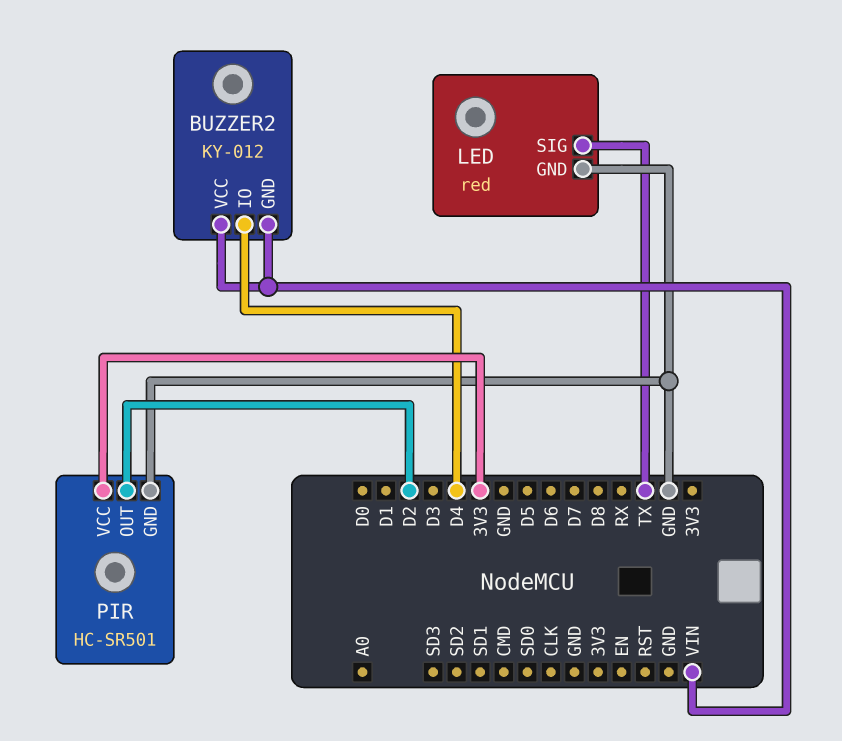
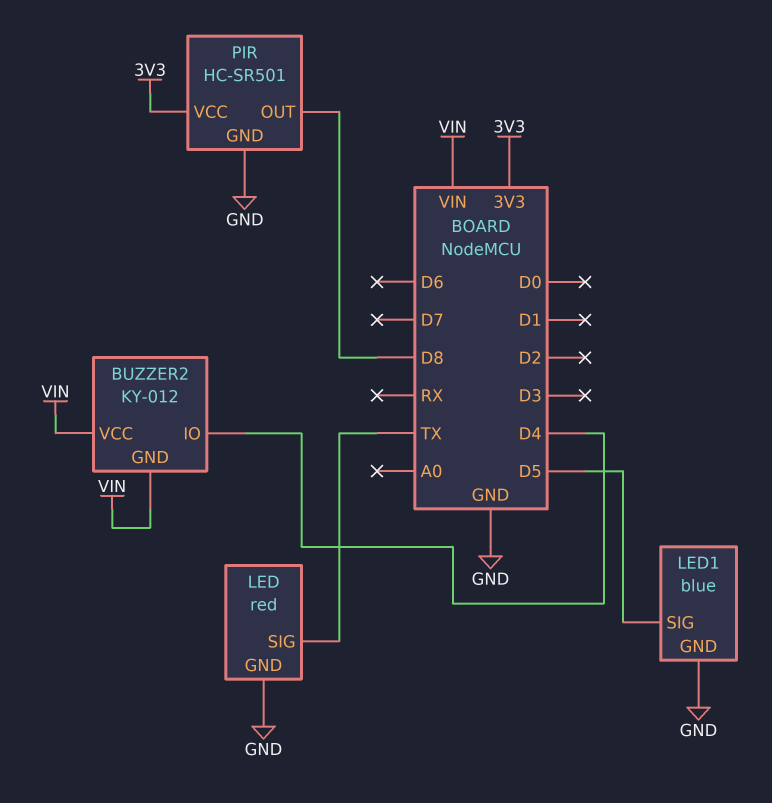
LED1: none -> blue
LED1 pin GND: none -> GND
LED1 pin SIG: none -> D5
PIR pin OUT: D2 -> D8

